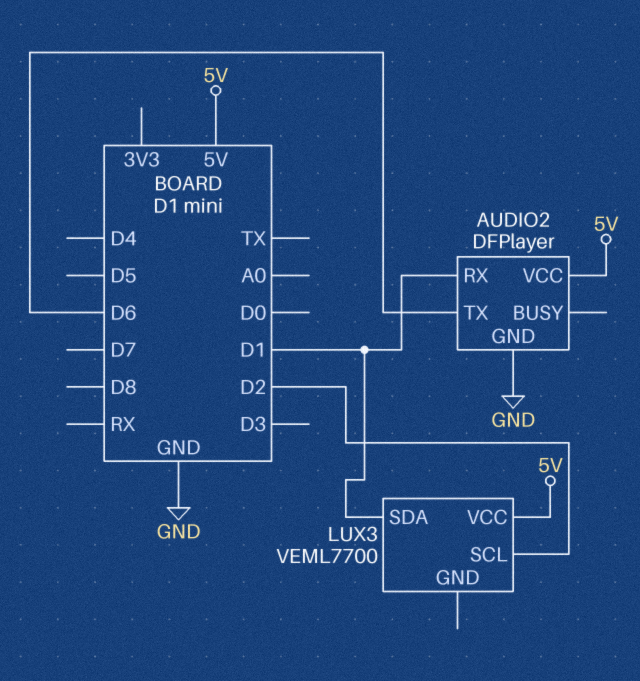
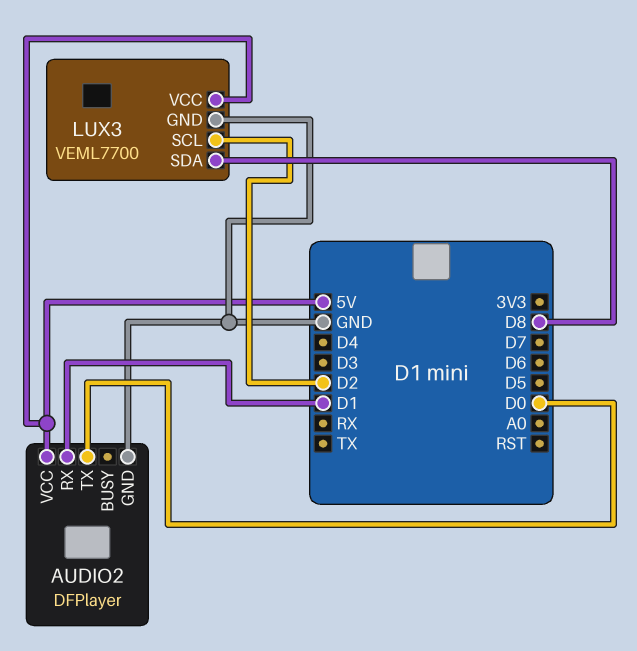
AUDIO2 pin TX: D6 -> D0
LUX3 pin GND: none -> GND
LUX3 pin SDA: D1 -> D8

